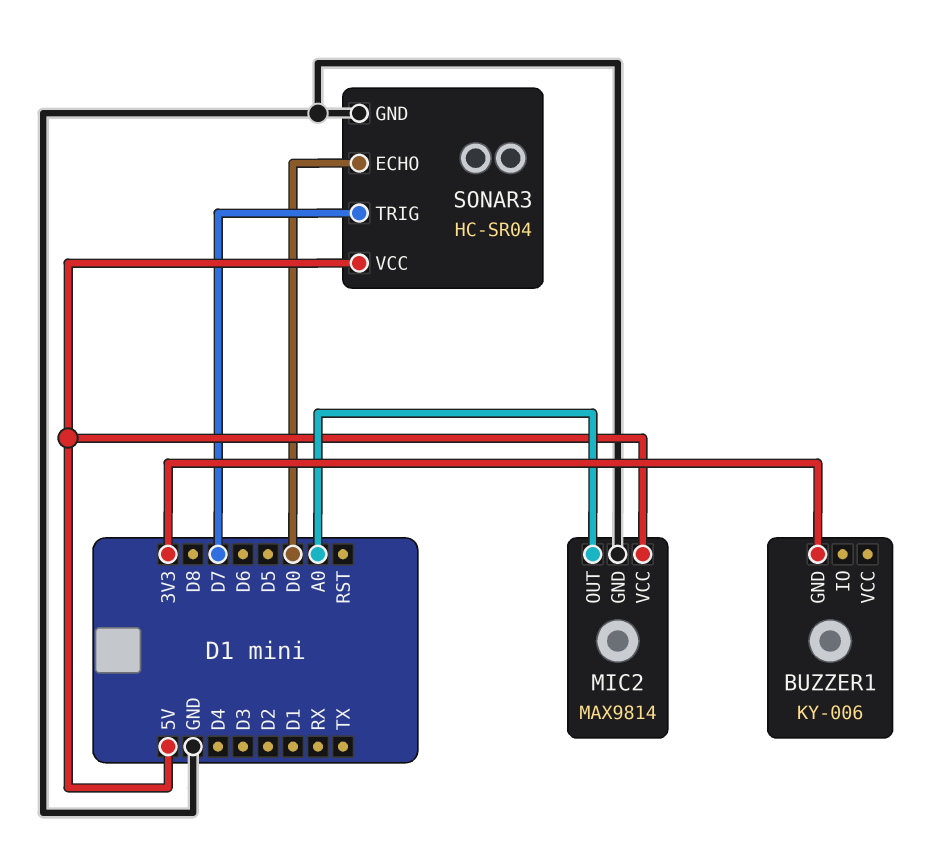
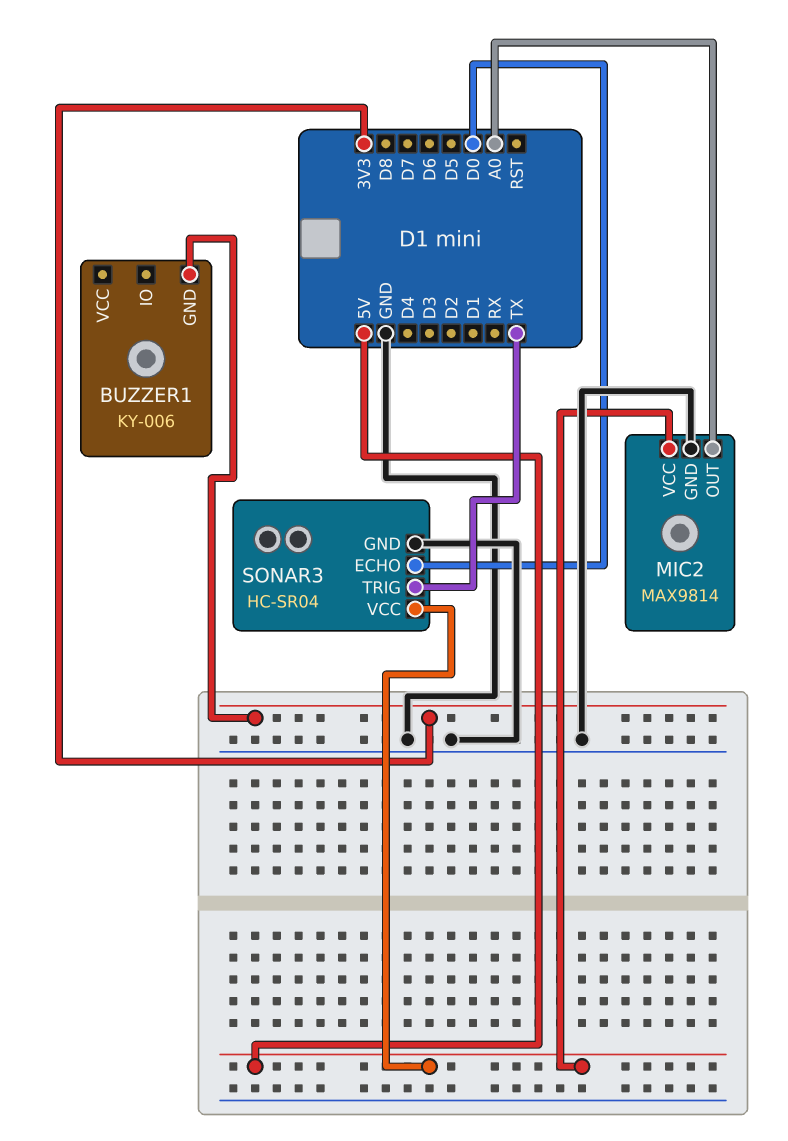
SONAR3 pin TRIG: D7 -> TX

